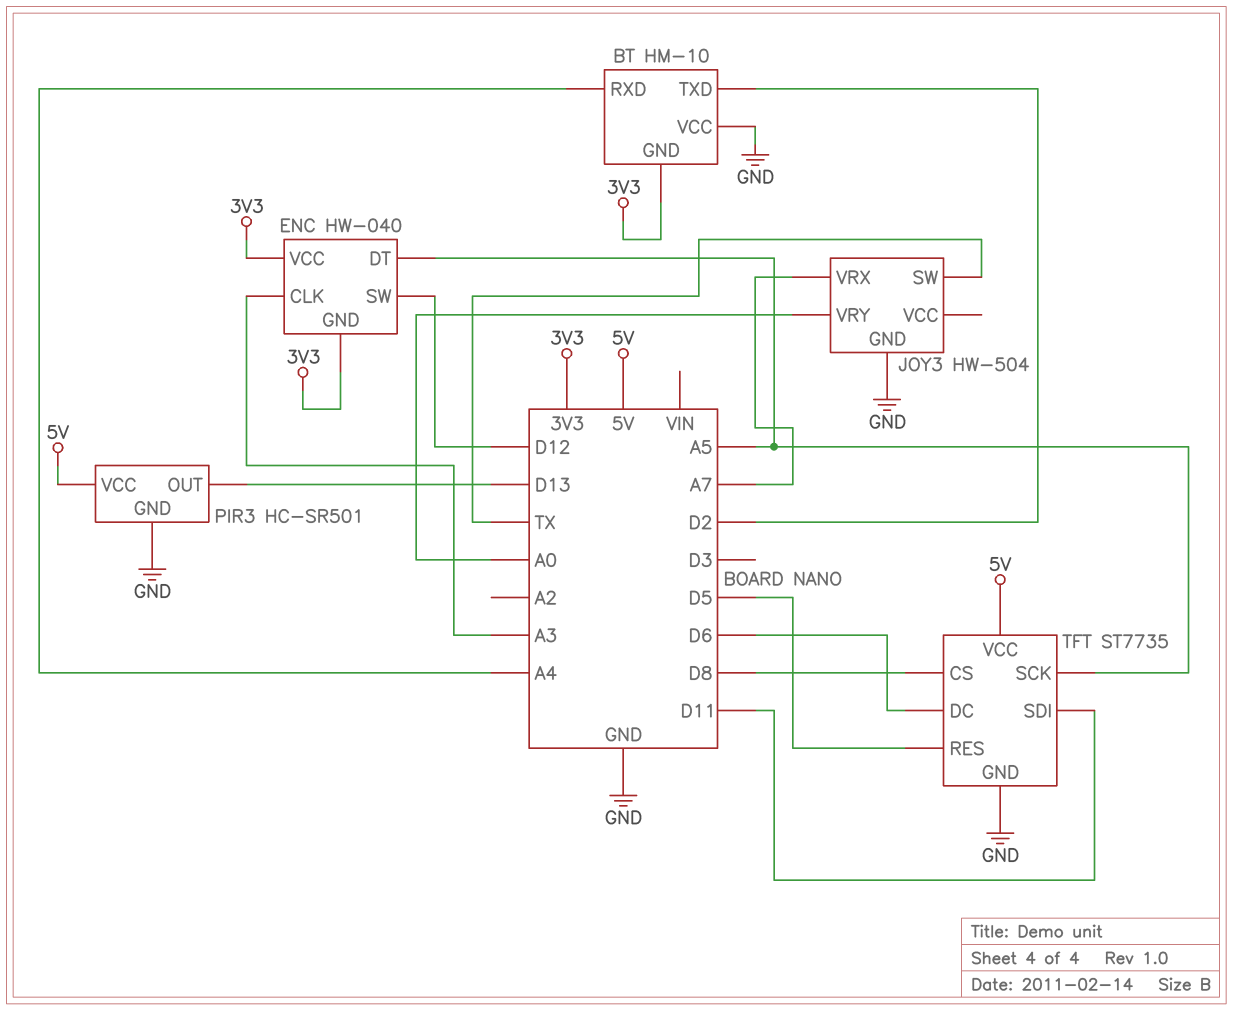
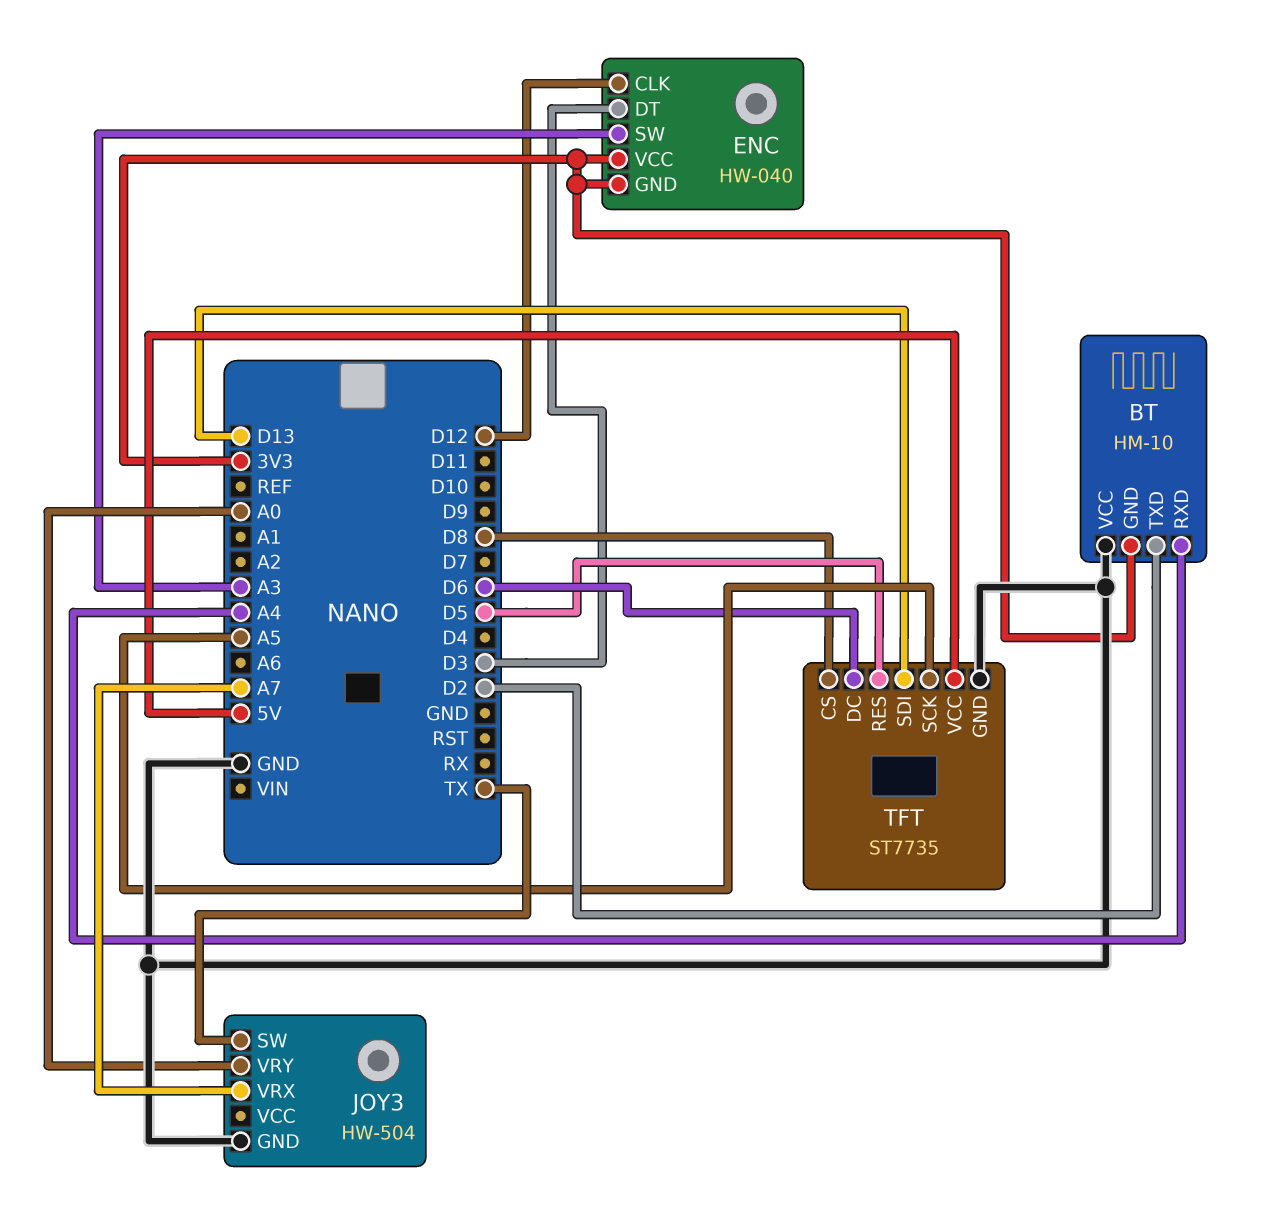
ENC pin CLK: A3 -> D12
ENC pin DT: A5 -> D3
ENC pin SW: D12 -> A3
PIR3: HC-SR501 -> none
PIR3 pin GND: GND -> none
PIR3 pin OUT: D13 -> none
PIR3 pin VCC: 5V -> none
TFT pin SDI: D11 -> D13

